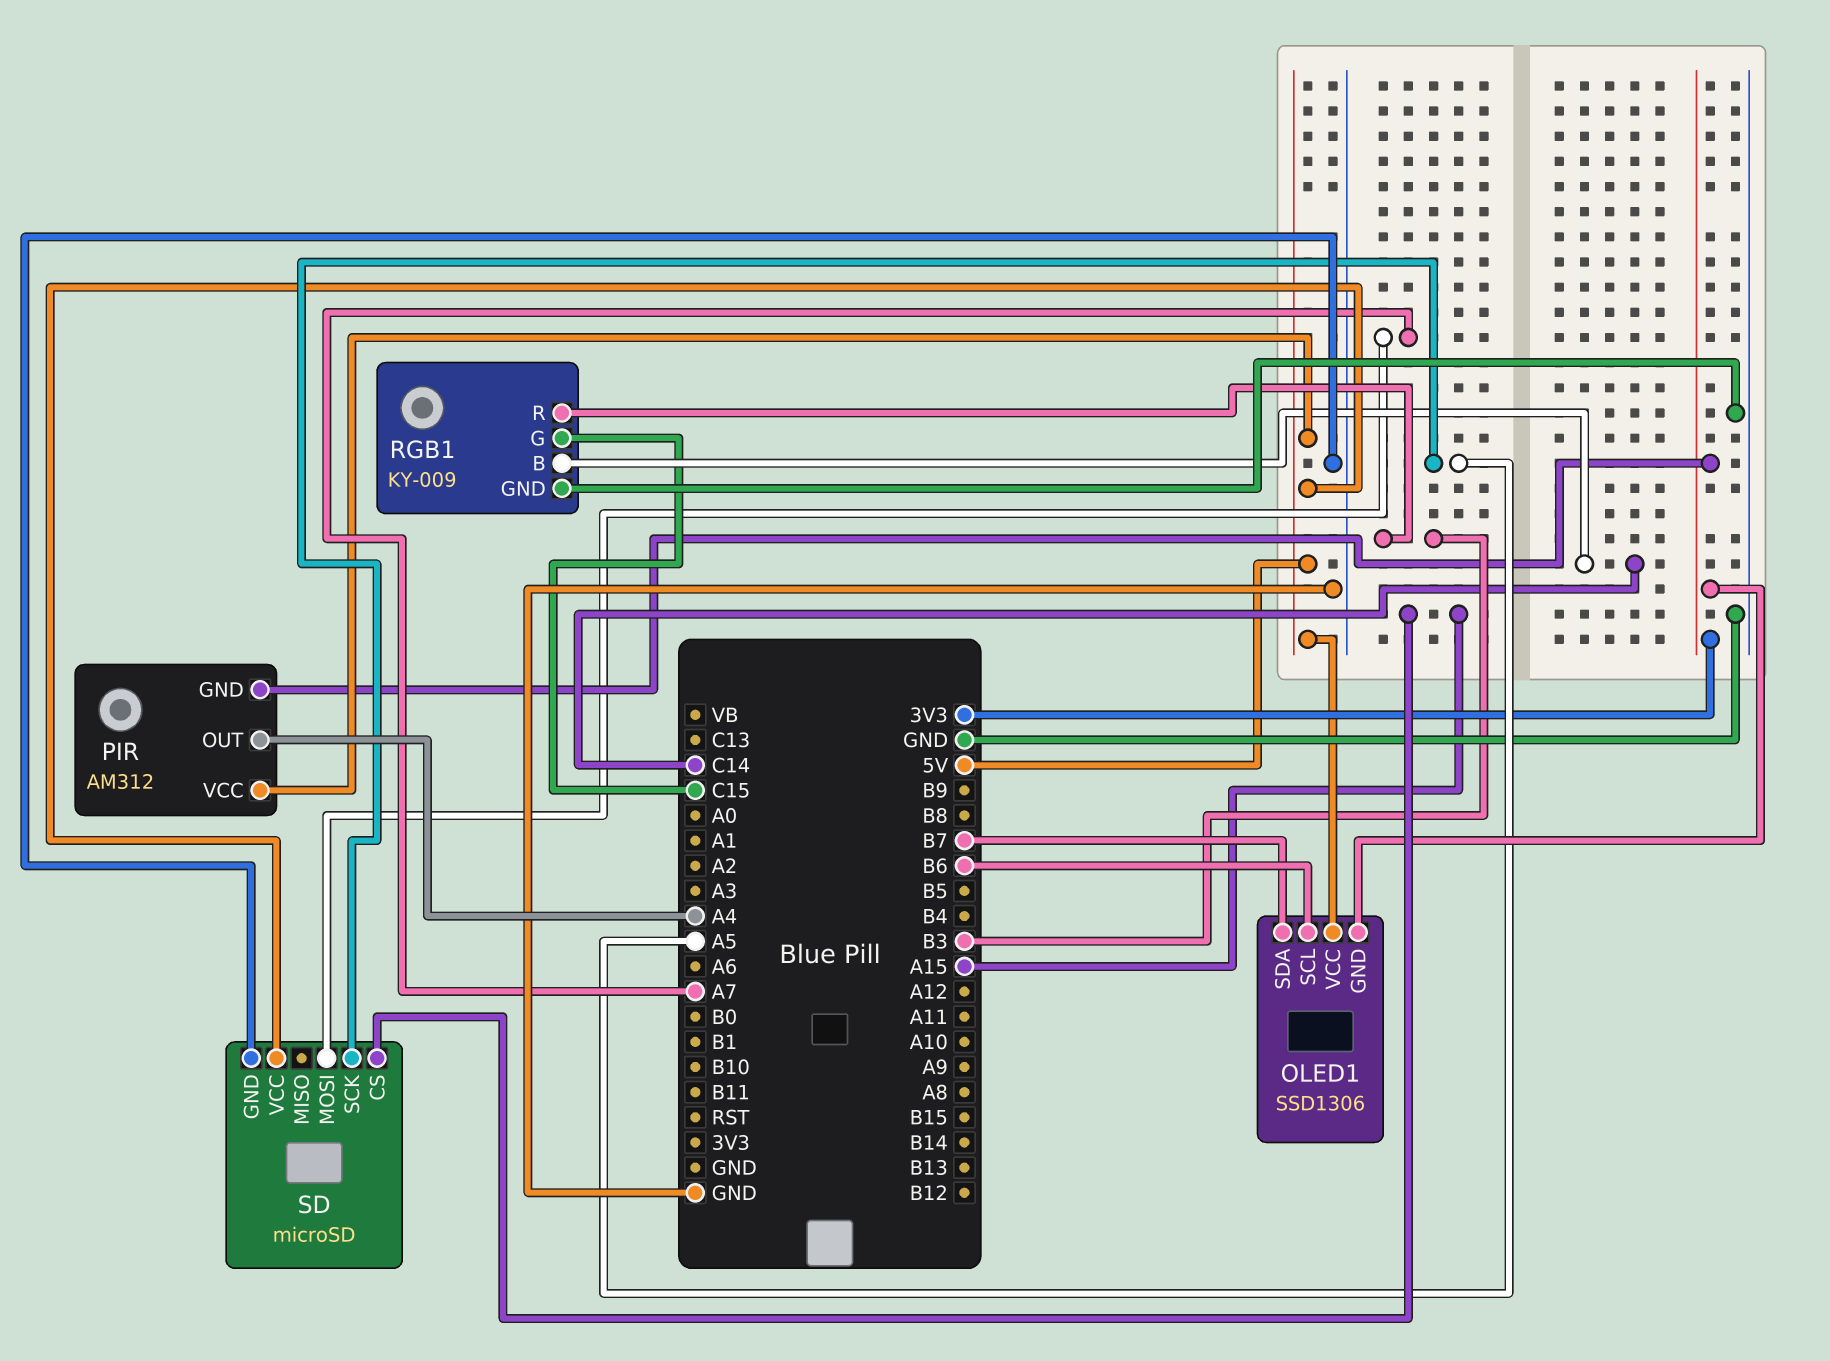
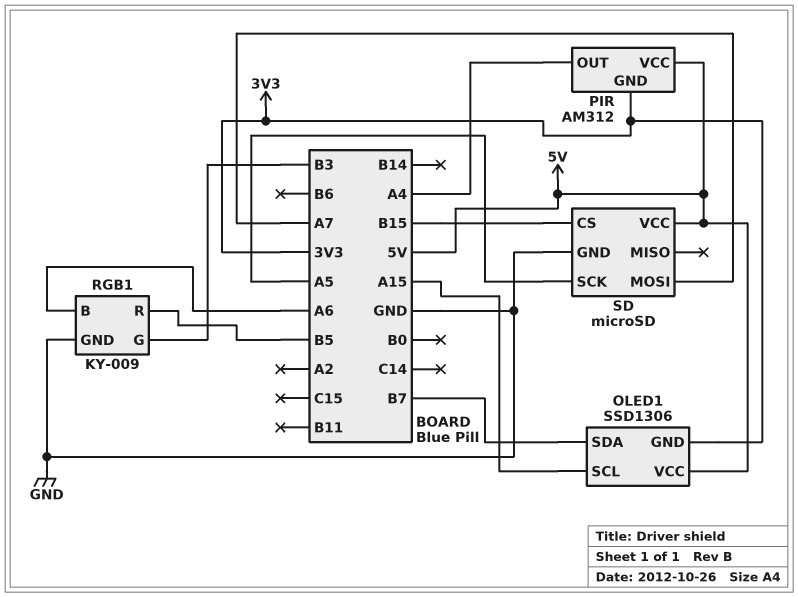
OLED1 pin SCL: B6 -> A15
RGB1 pin B: C14 -> A6
RGB1 pin G: C15 -> B3
RGB1 pin R: B3 -> B5
SD pin CS: A15 -> B15

